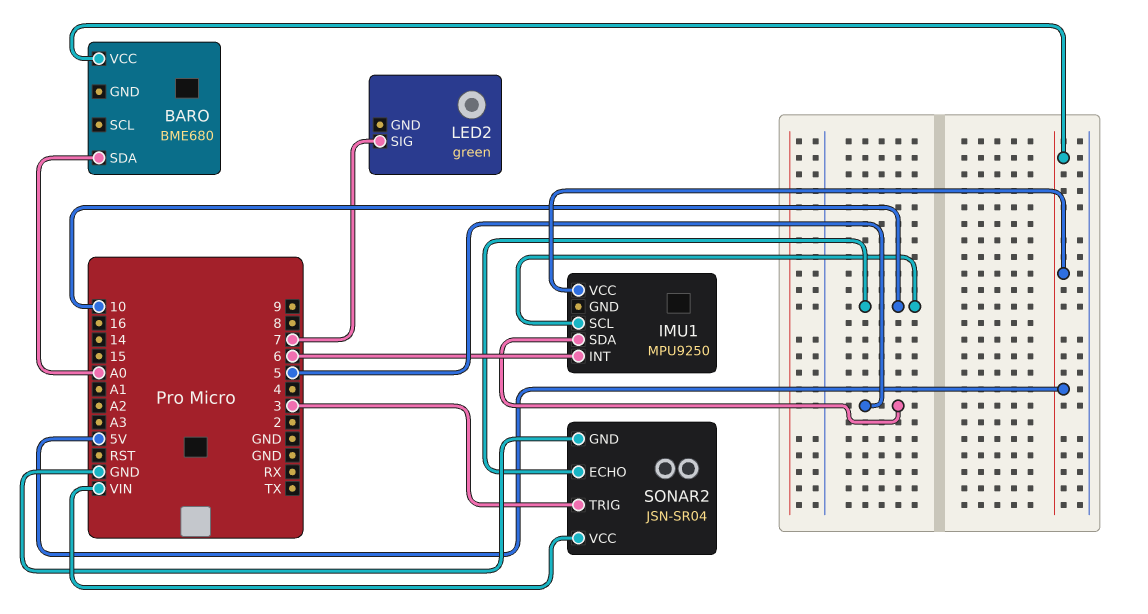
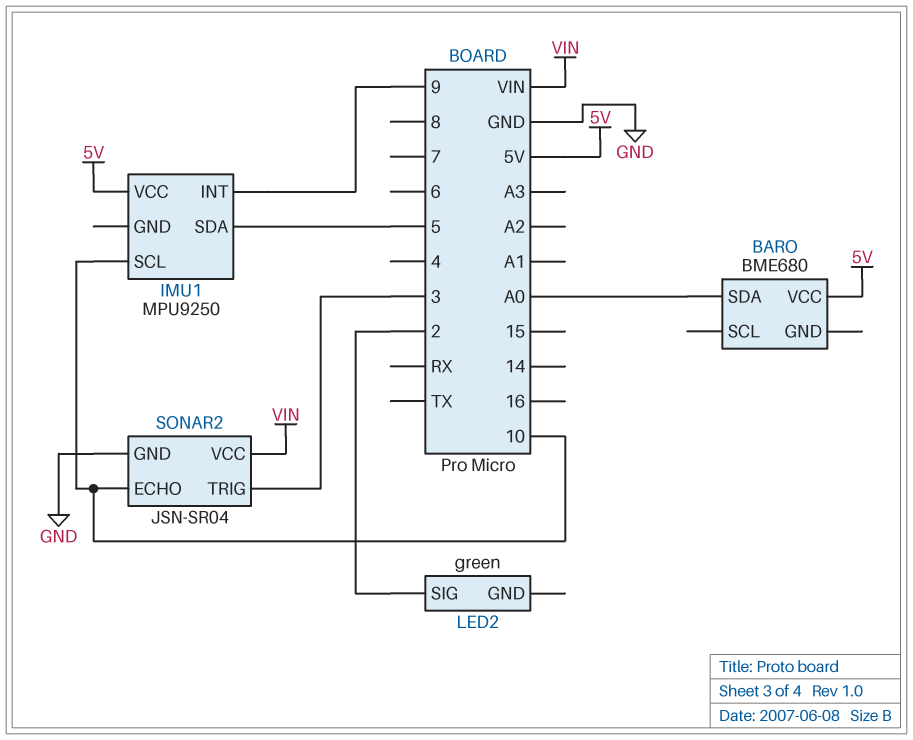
IMU1 pin INT: 6 -> 9
LED2 pin SIG: 7 -> 2

